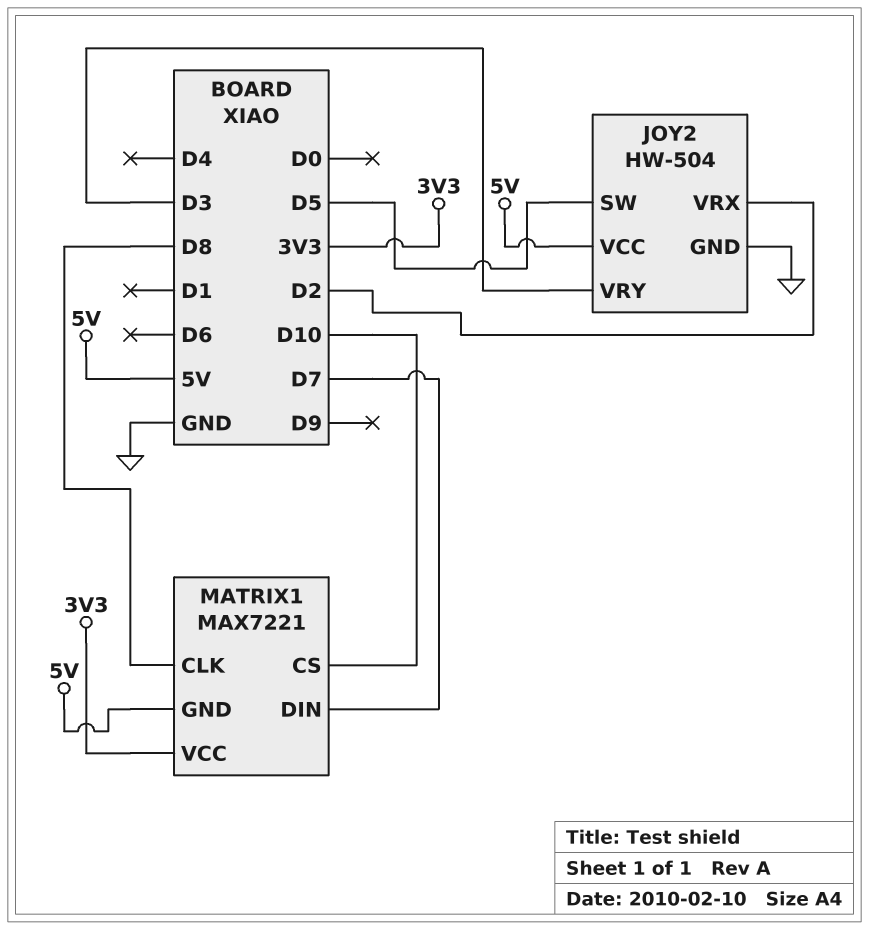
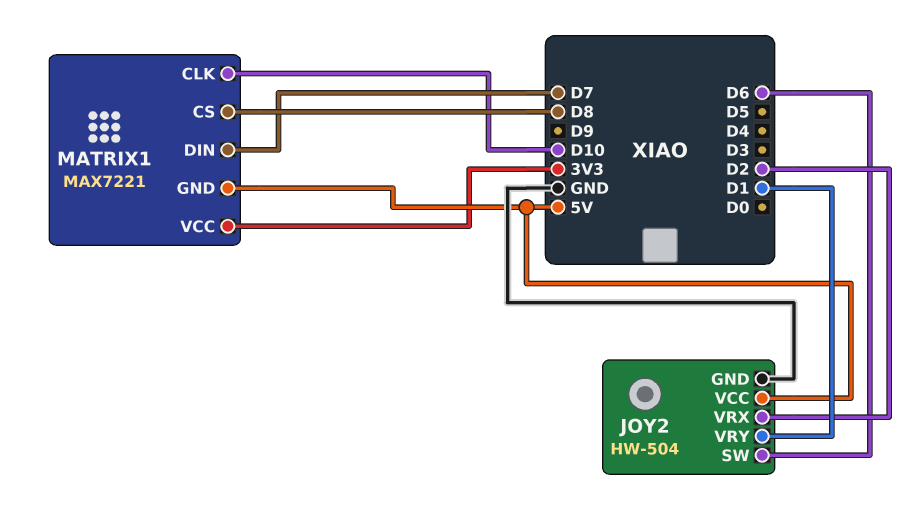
JOY2 pin SW: D5 -> D6
JOY2 pin VRY: D3 -> D1
MATRIX1 pin CLK: D8 -> D10
MATRIX1 pin CS: D10 -> D8

